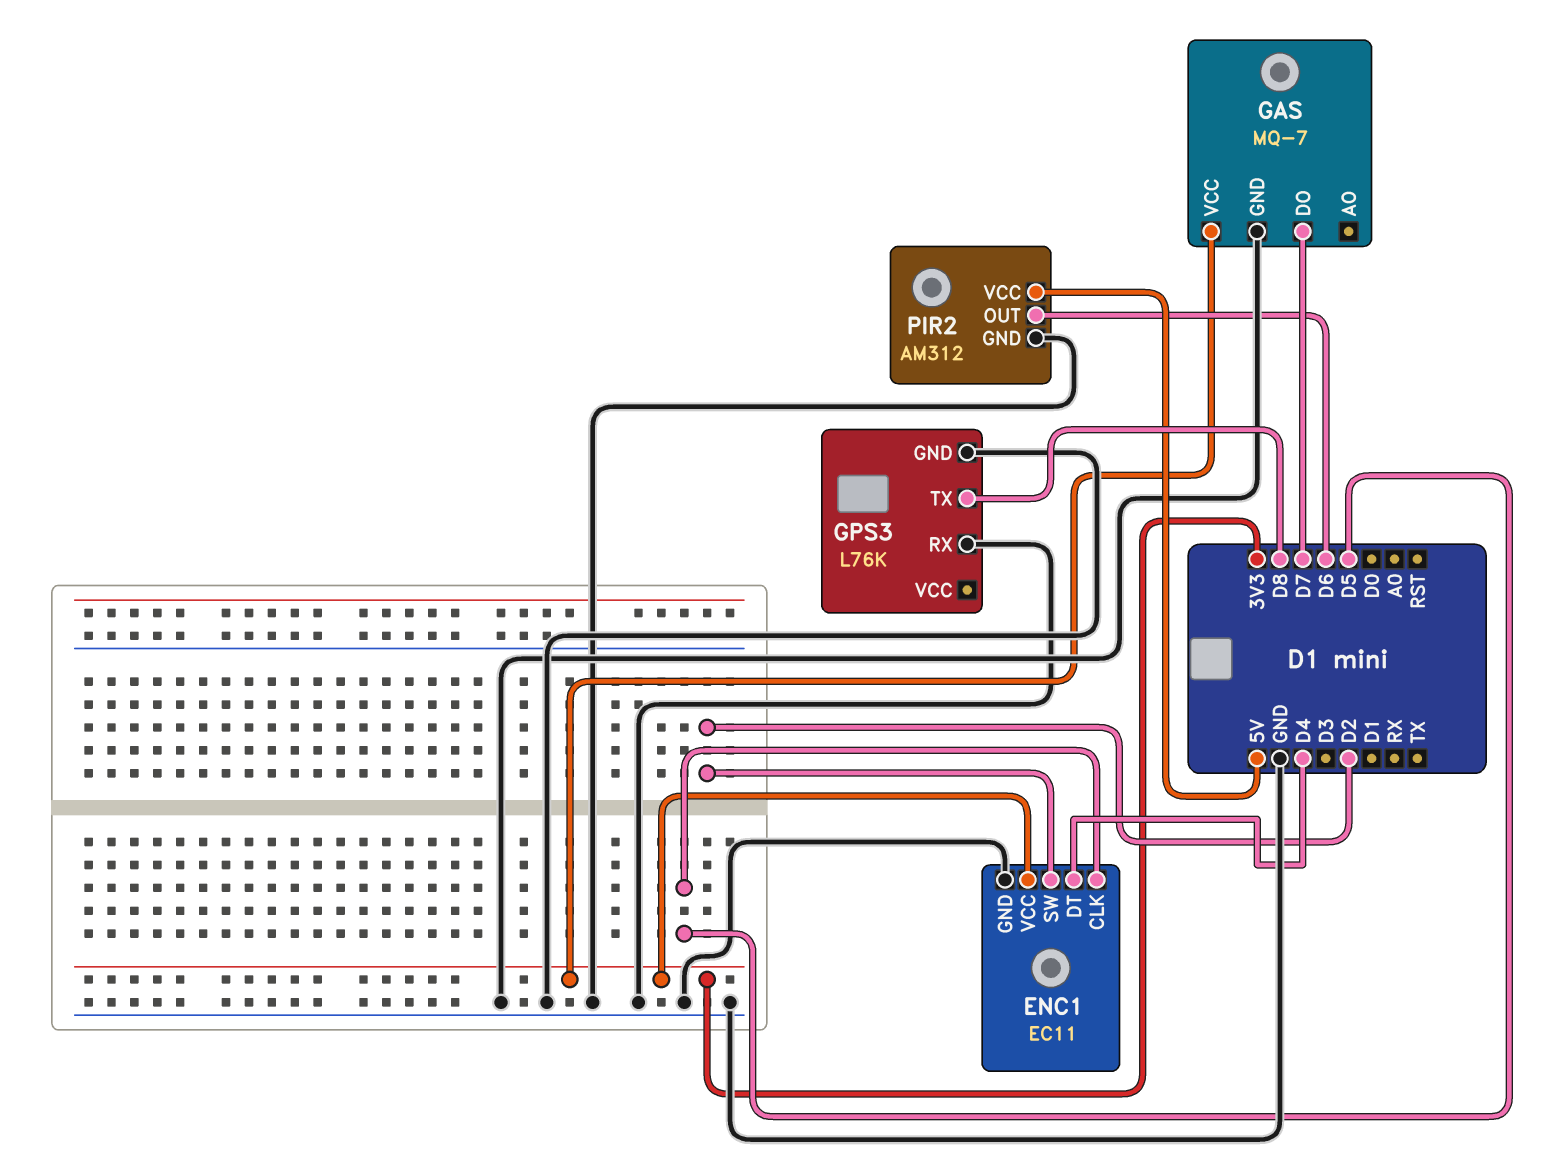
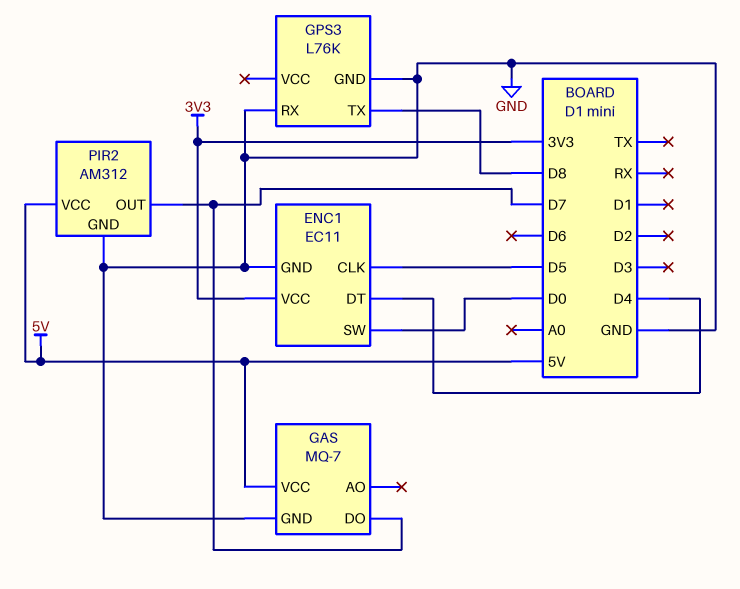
ENC1 pin SW: D2 -> D0
GAS pin VCC: 3V3 -> 5V
PIR2 pin OUT: D6 -> D7

